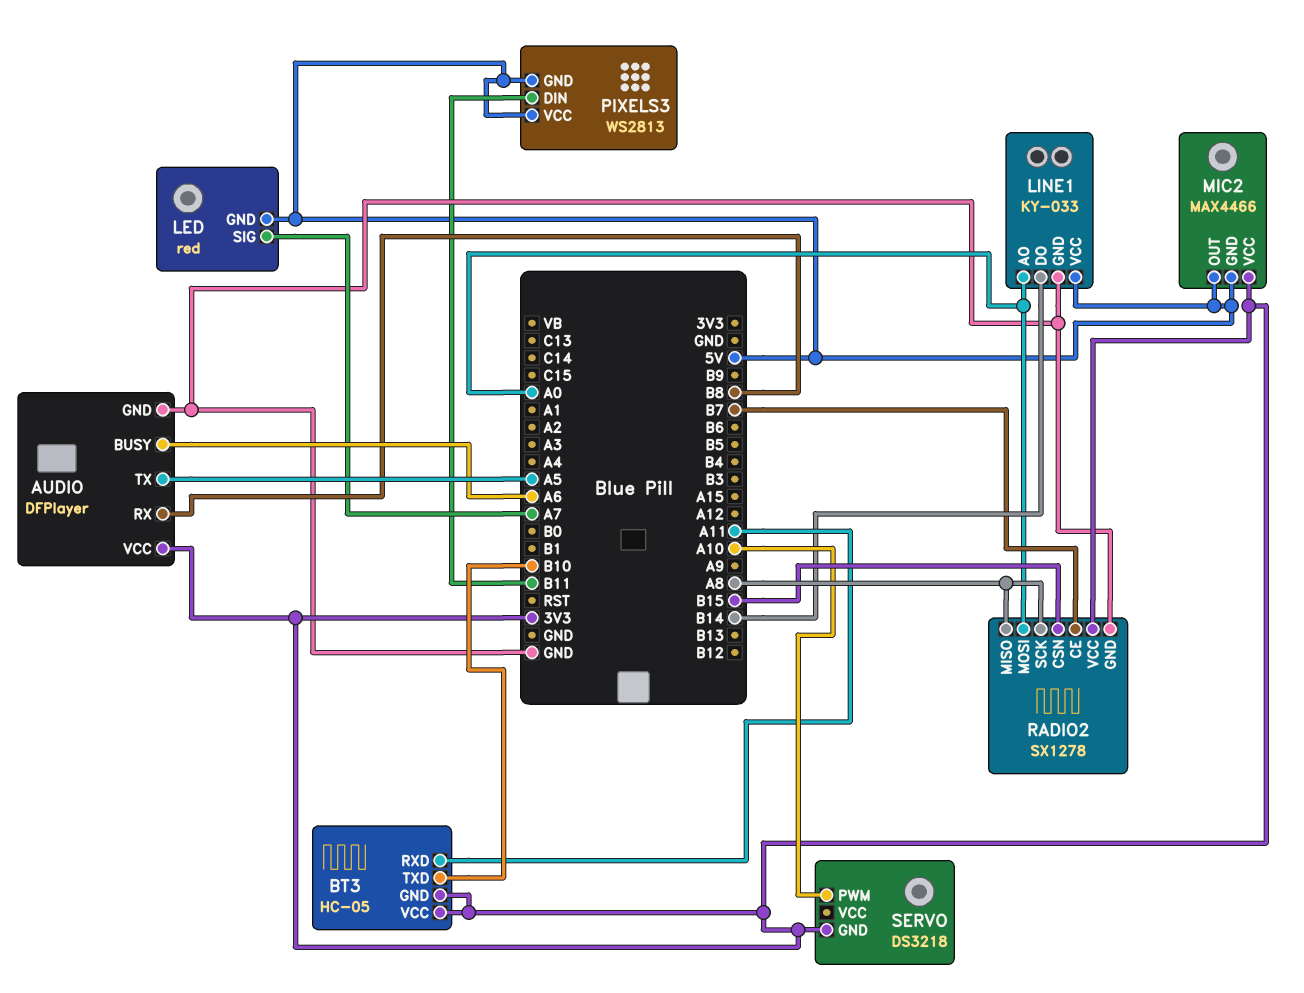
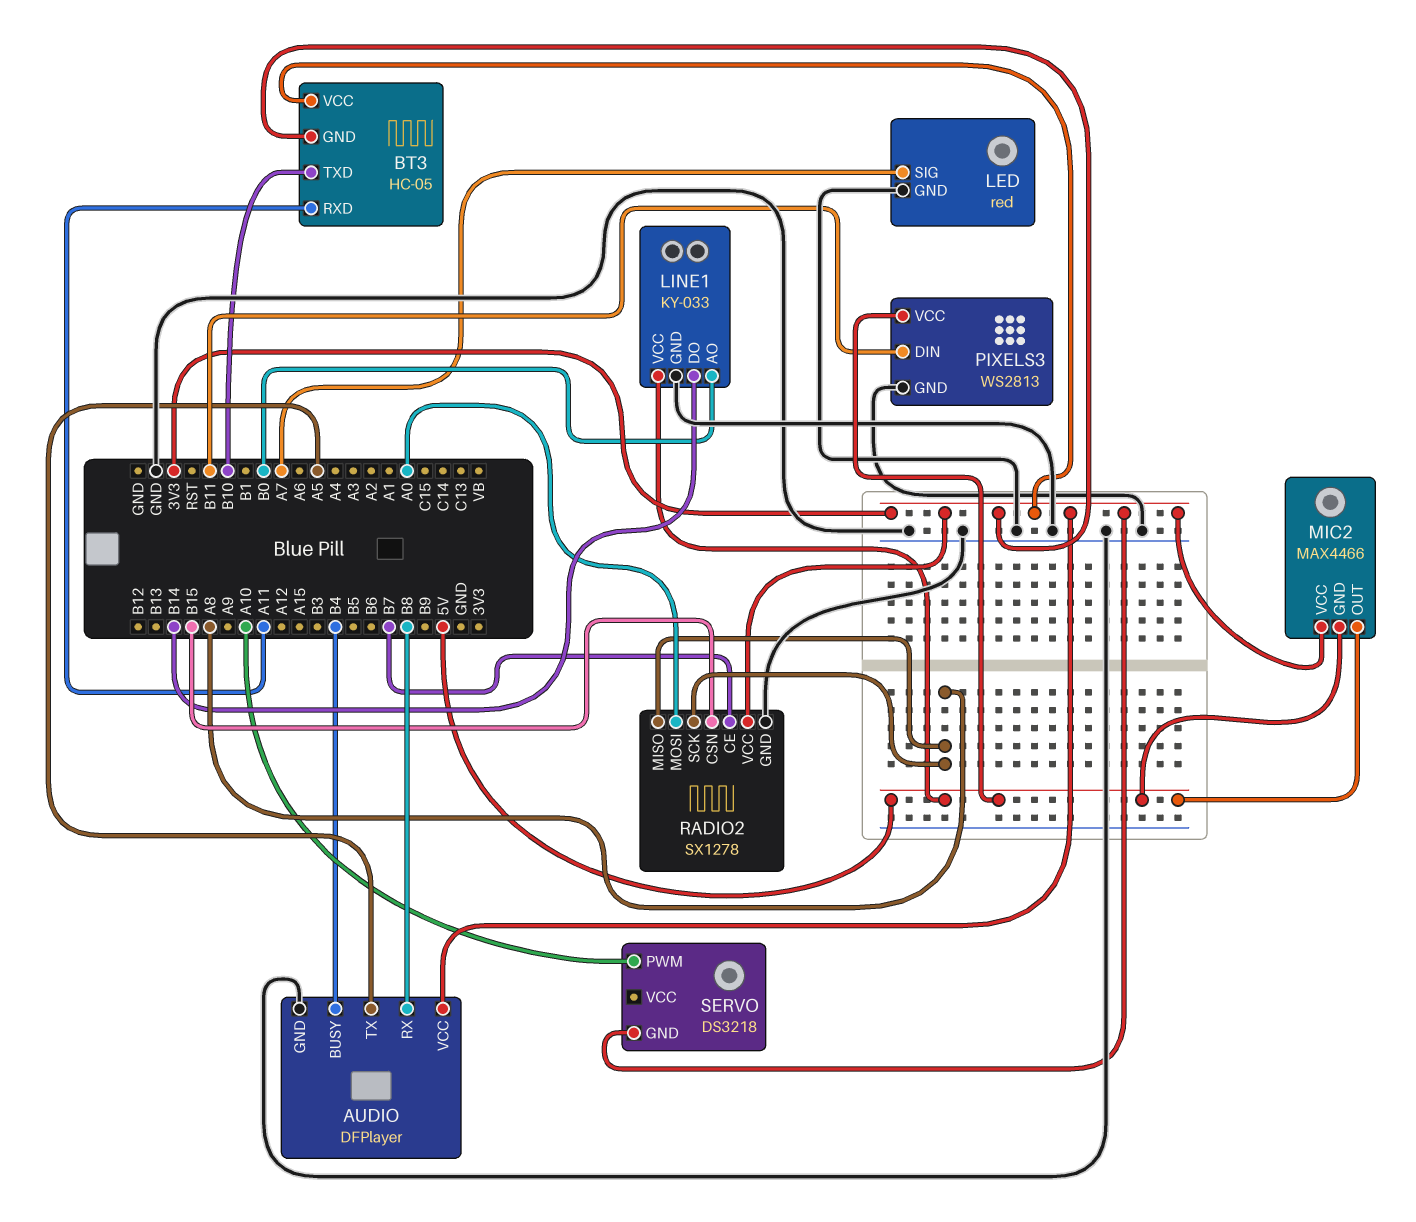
AUDIO pin BUSY: A6 -> B4
LED pin GND: 5V -> GND
LINE1 pin AO: A0 -> B0
PIXELS3 pin GND: 5V -> GND

